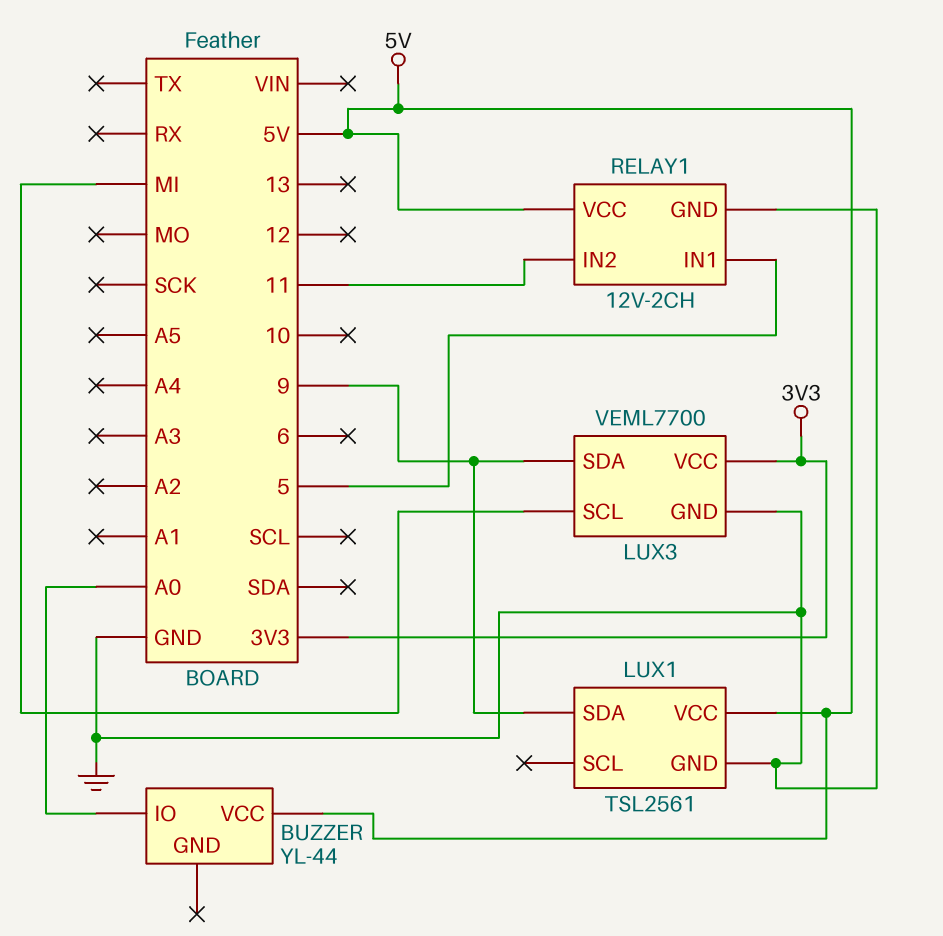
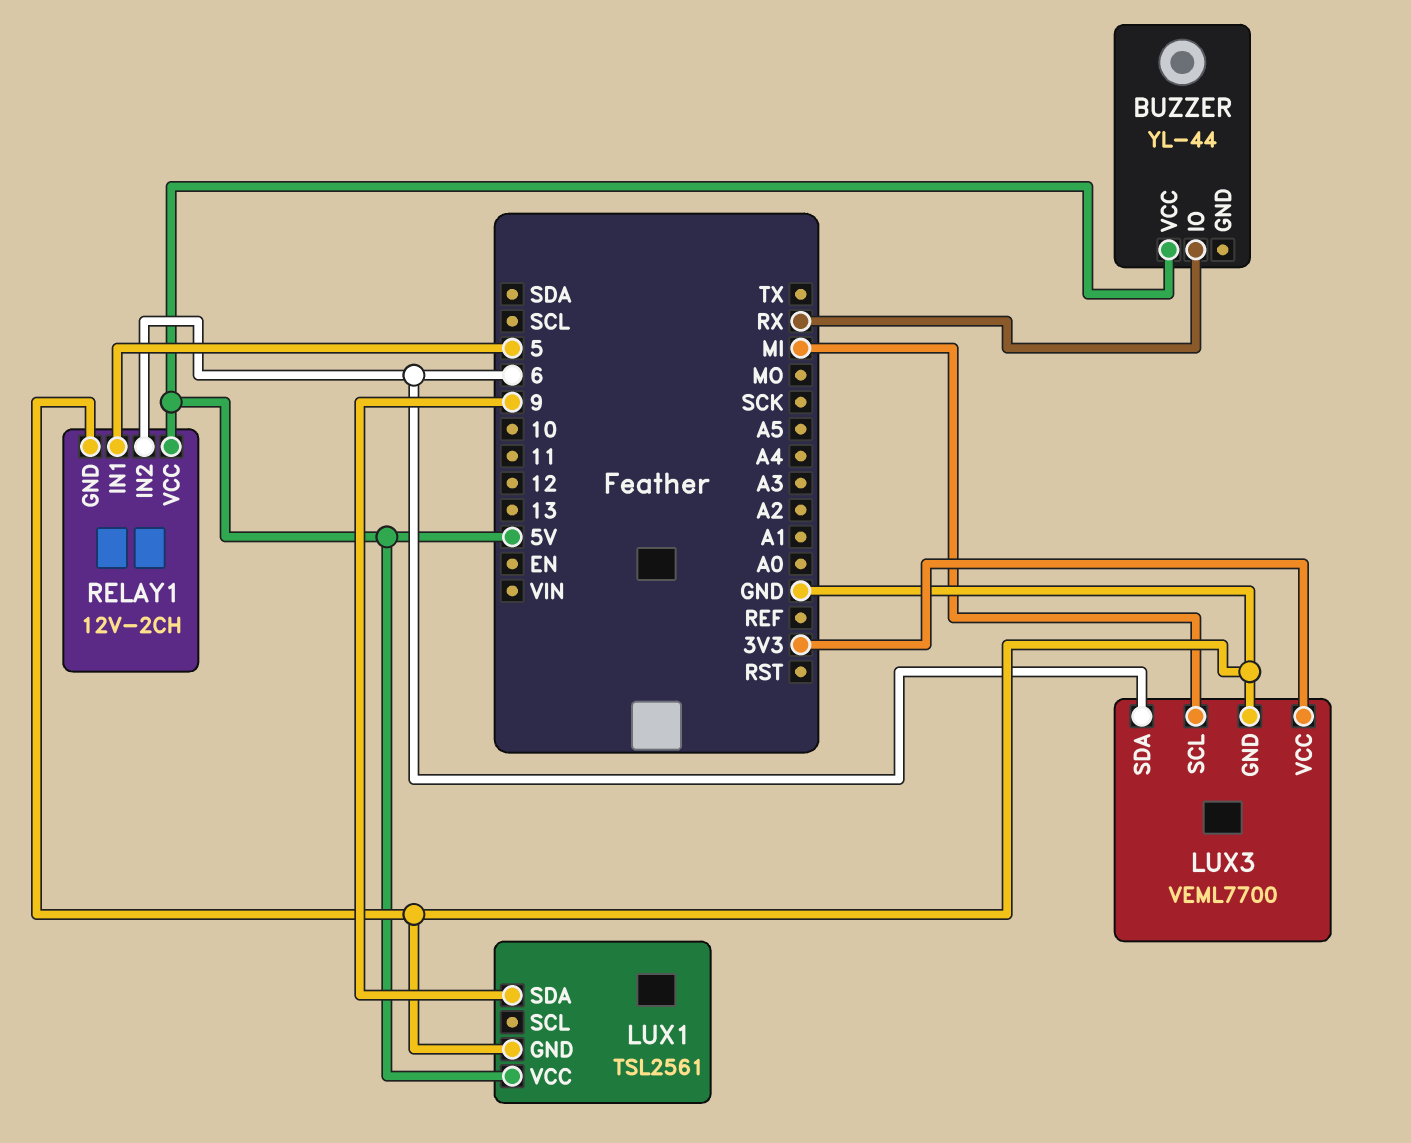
BUZZER pin IO: A0 -> RX
LUX3 pin SDA: 9 -> 6
RELAY1 pin IN2: 11 -> 6

